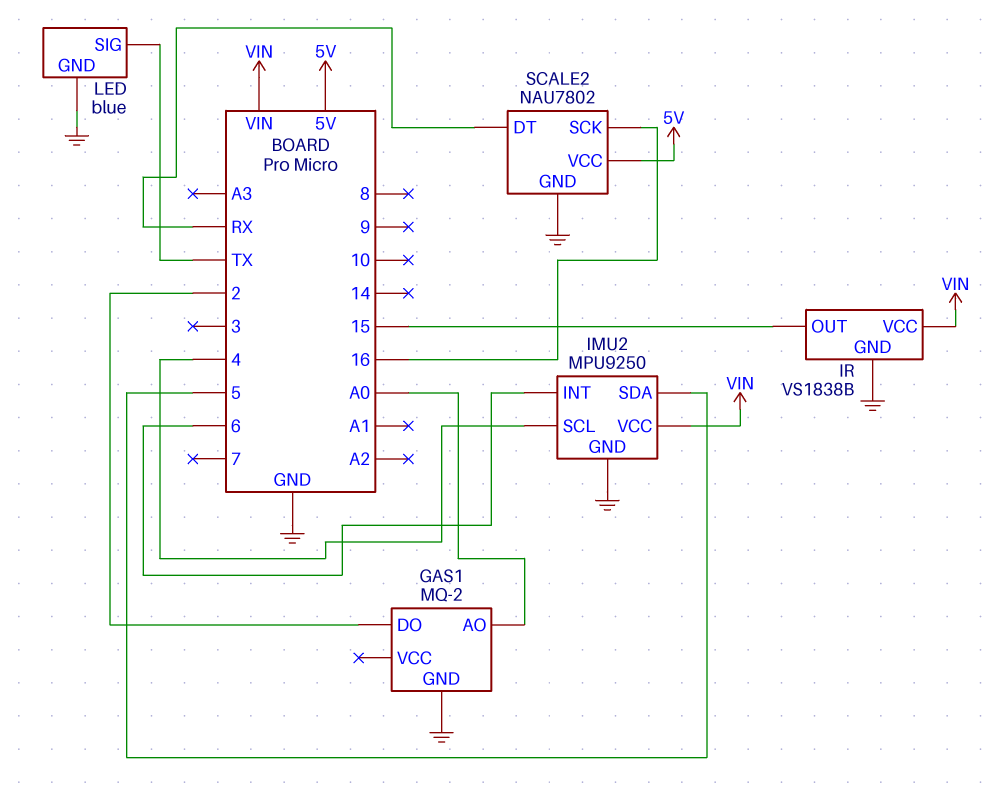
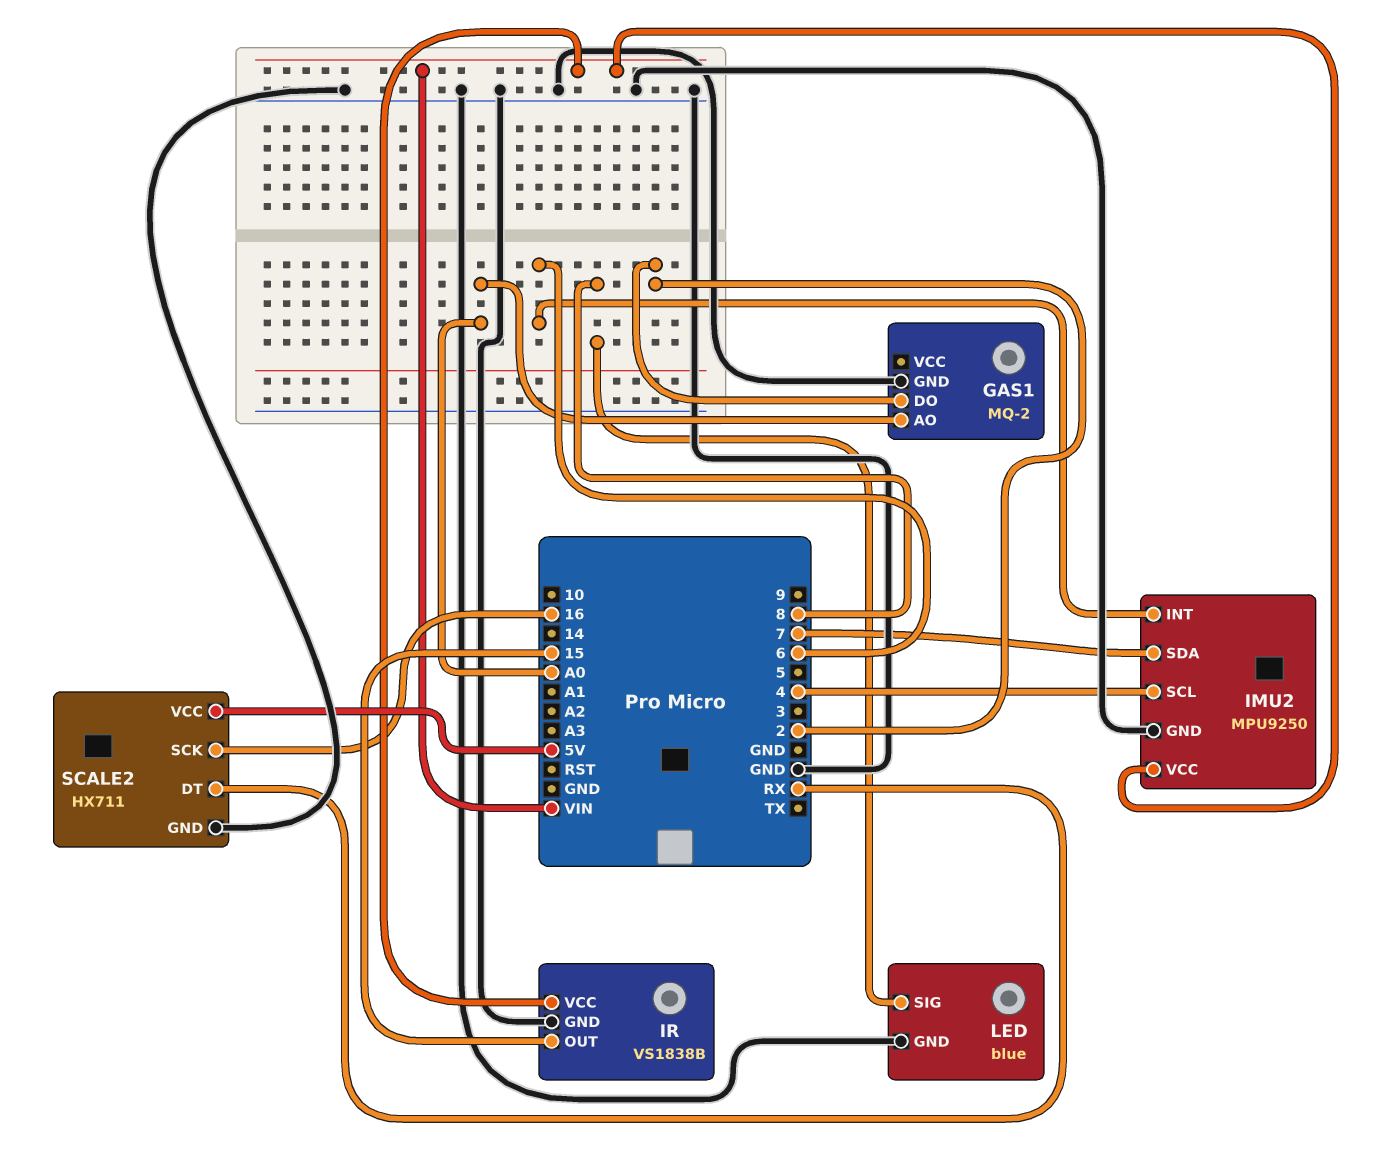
IMU2 pin SDA: 5 -> 7
LED pin SIG: TX -> 8
SCALE2: NAU7802 -> HX711

